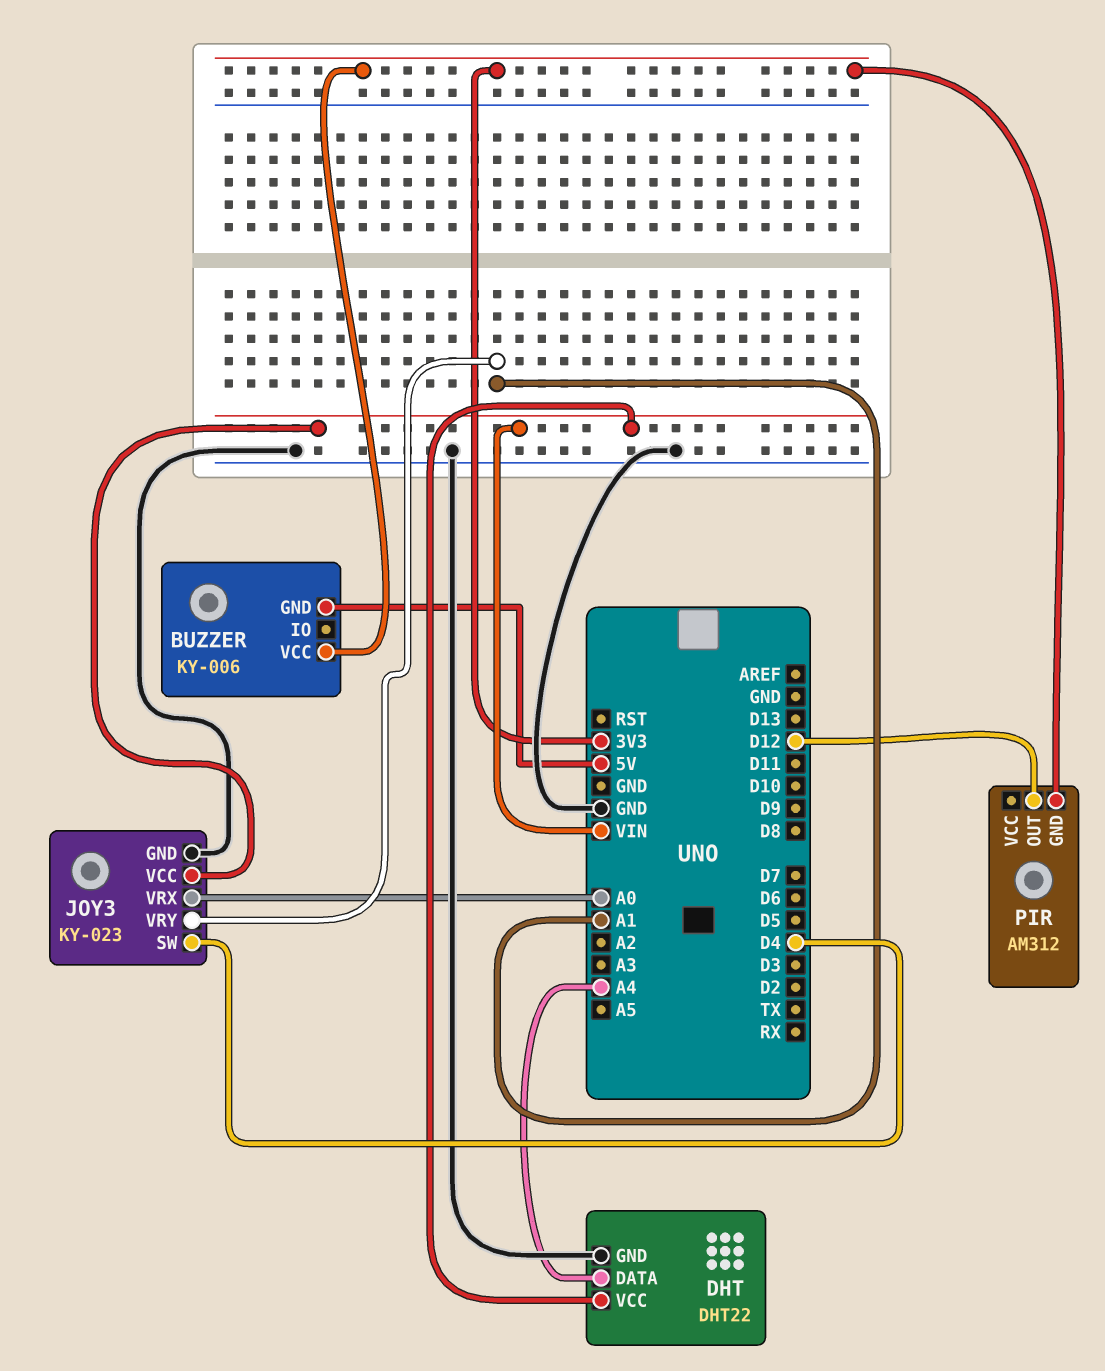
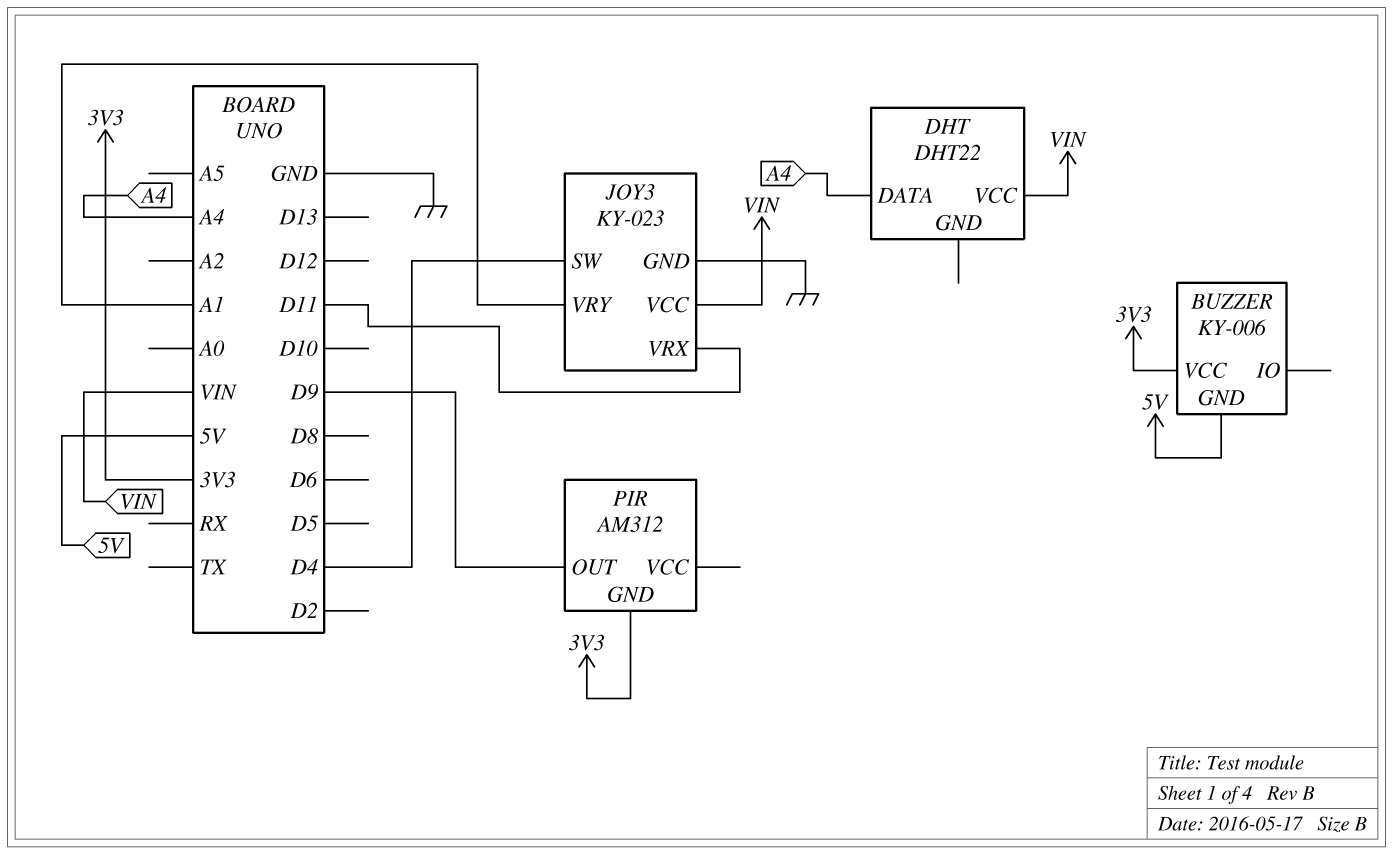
DHT pin GND: GND -> none
JOY3 pin VRX: A0 -> D11
PIR pin OUT: D12 -> D9

